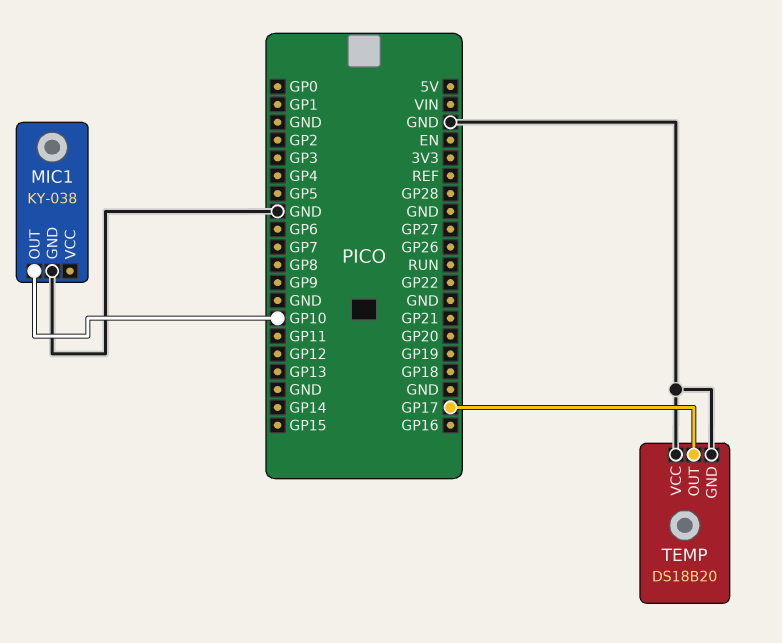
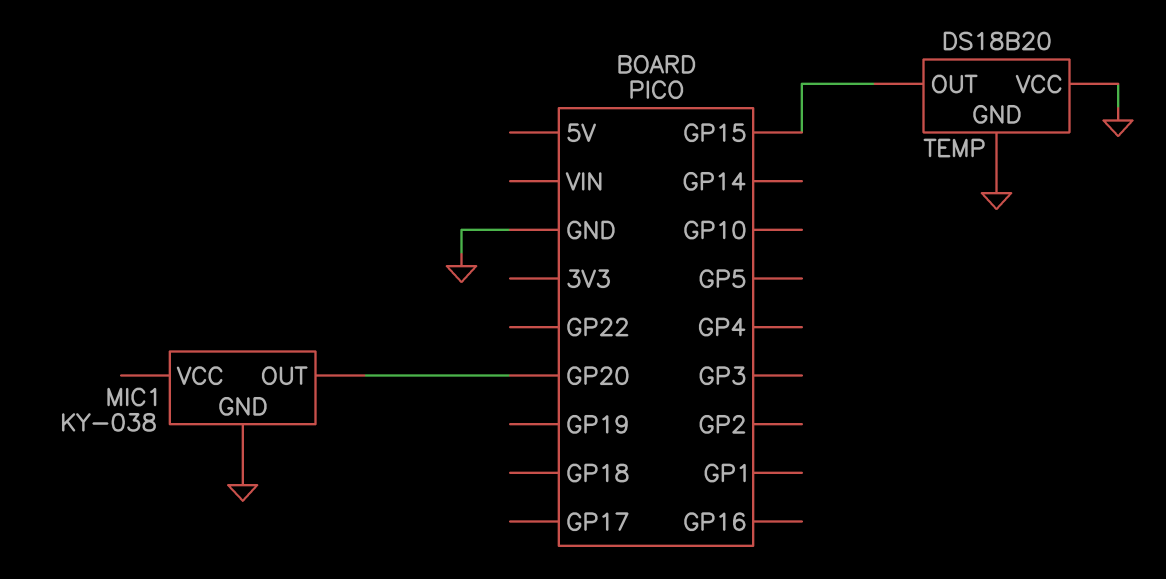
MIC1 pin OUT: GP10 -> GP20
TEMP pin OUT: GP17 -> GP15

